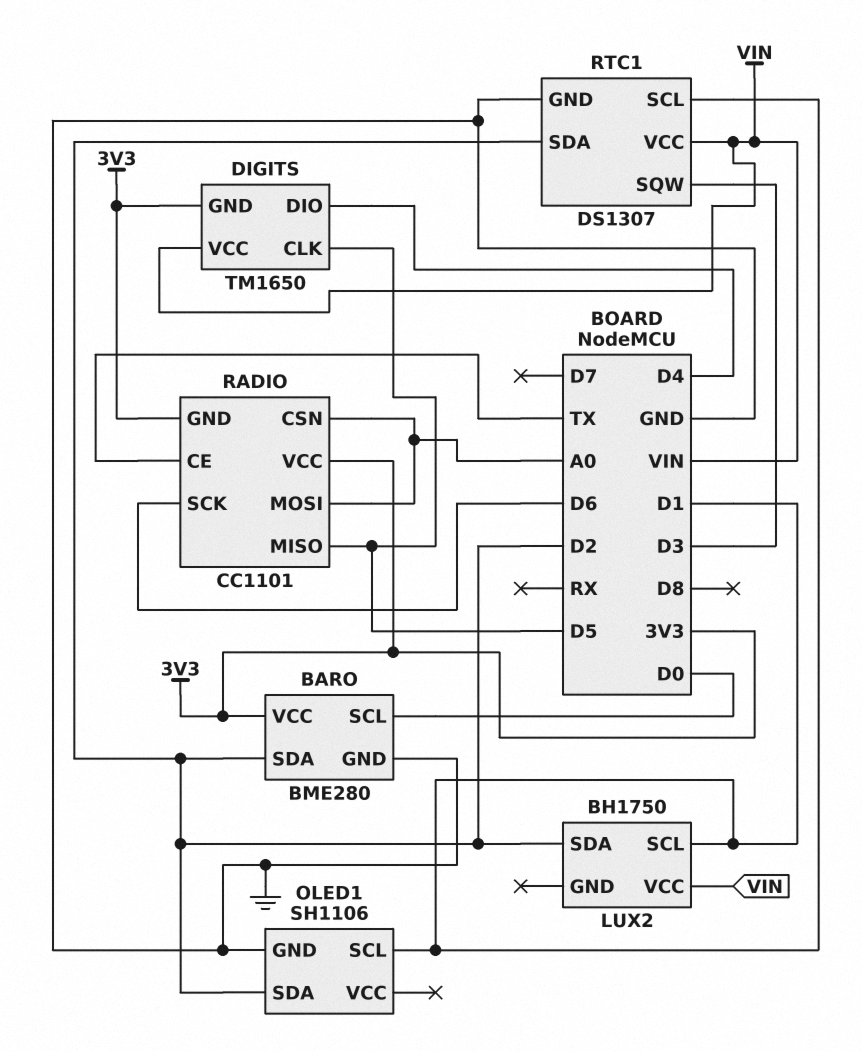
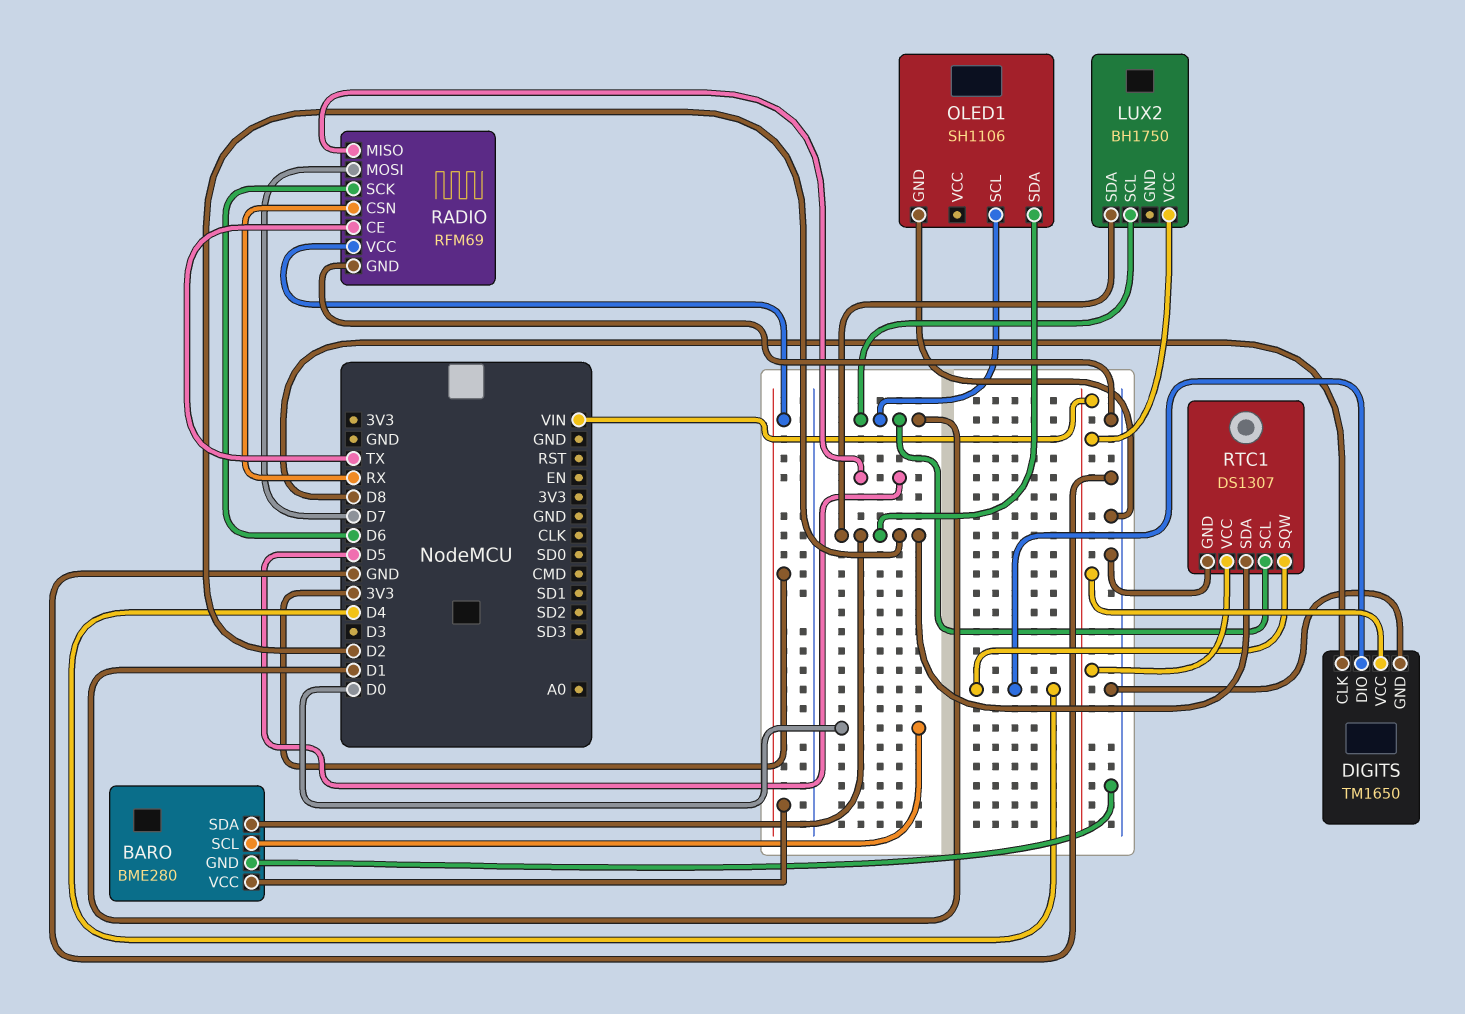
DIGITS pin CLK: D5 -> D8
DIGITS pin GND: 3V3 -> GND
RADIO: CC1101 -> RFM69
RADIO pin CSN: A0 -> RX
RADIO pin GND: 3V3 -> GND
RADIO pin MOSI: A0 -> D7
RTC1 pin SQW: D3 -> D4

